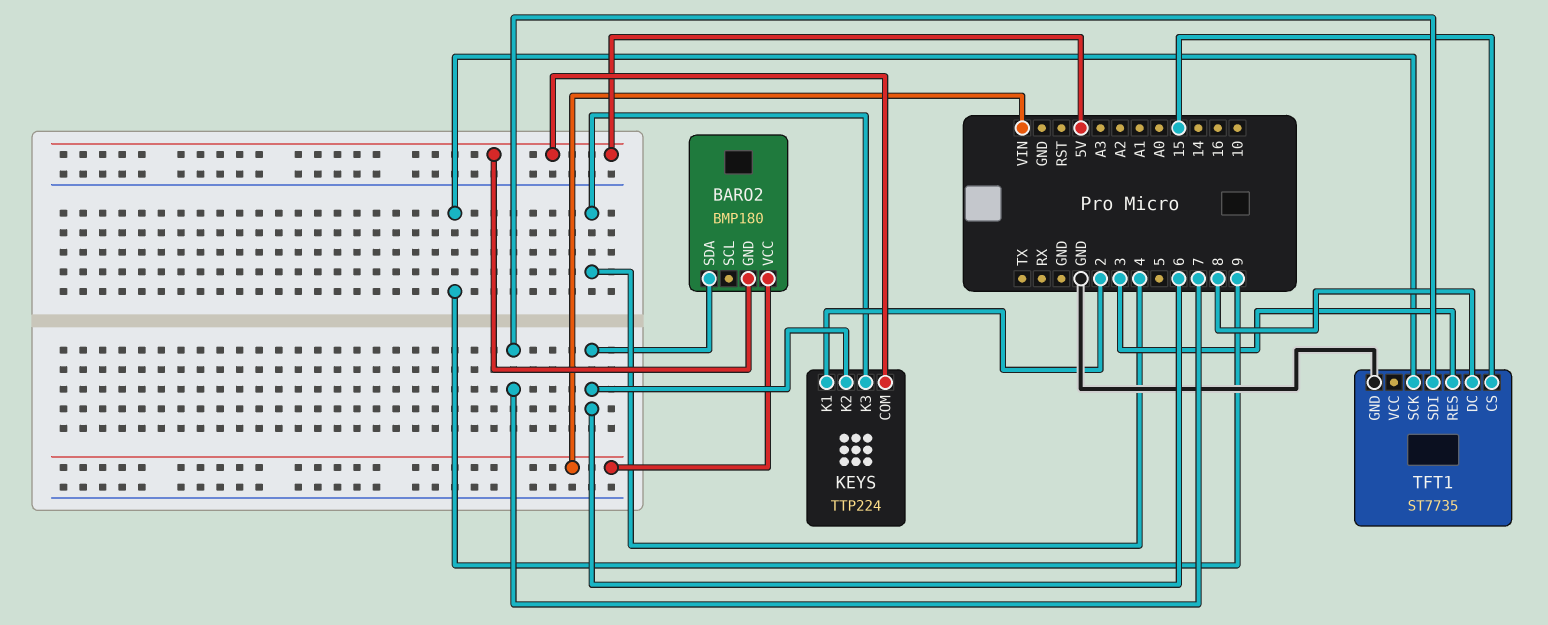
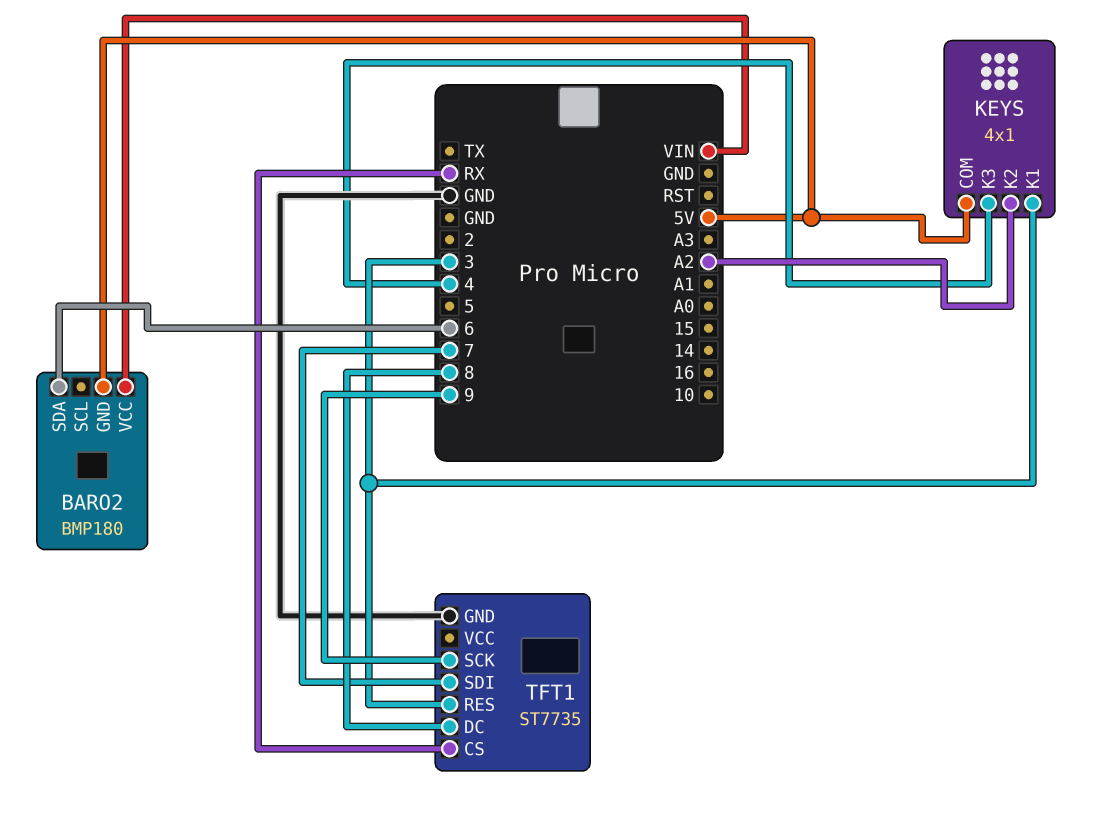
KEYS: TTP224 -> 4x1
KEYS pin K1: 2 -> 3
KEYS pin K2: 6 -> A2
TFT1 pin CS: 15 -> RX

